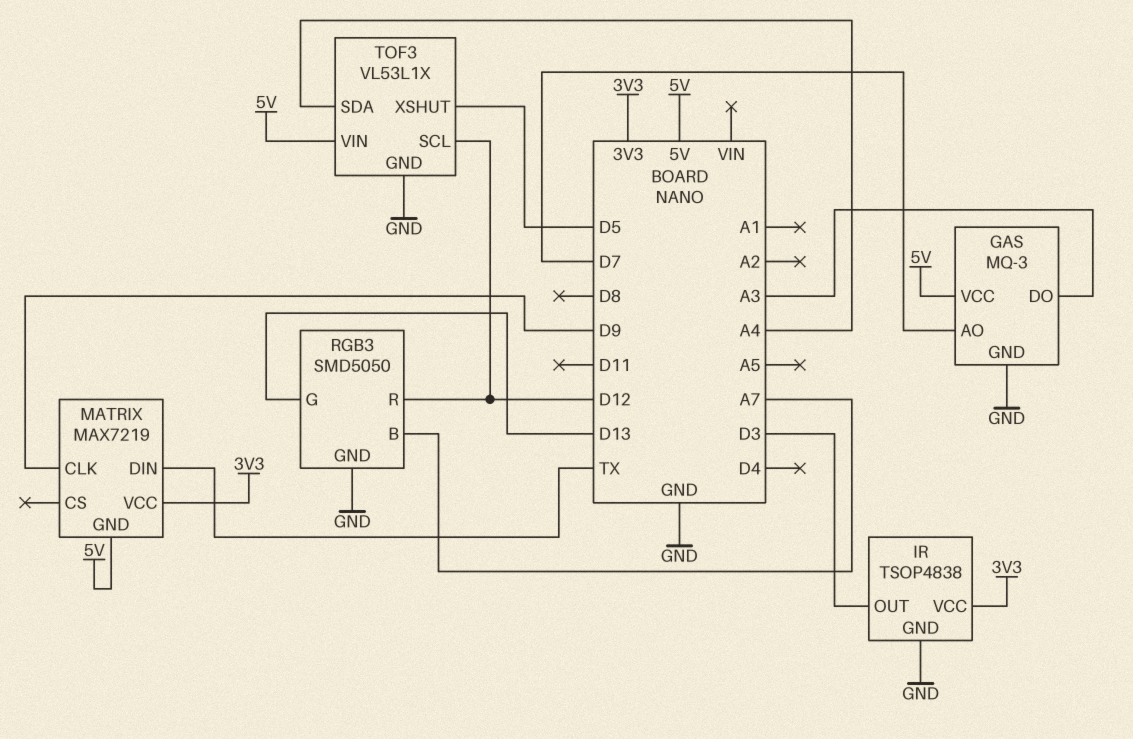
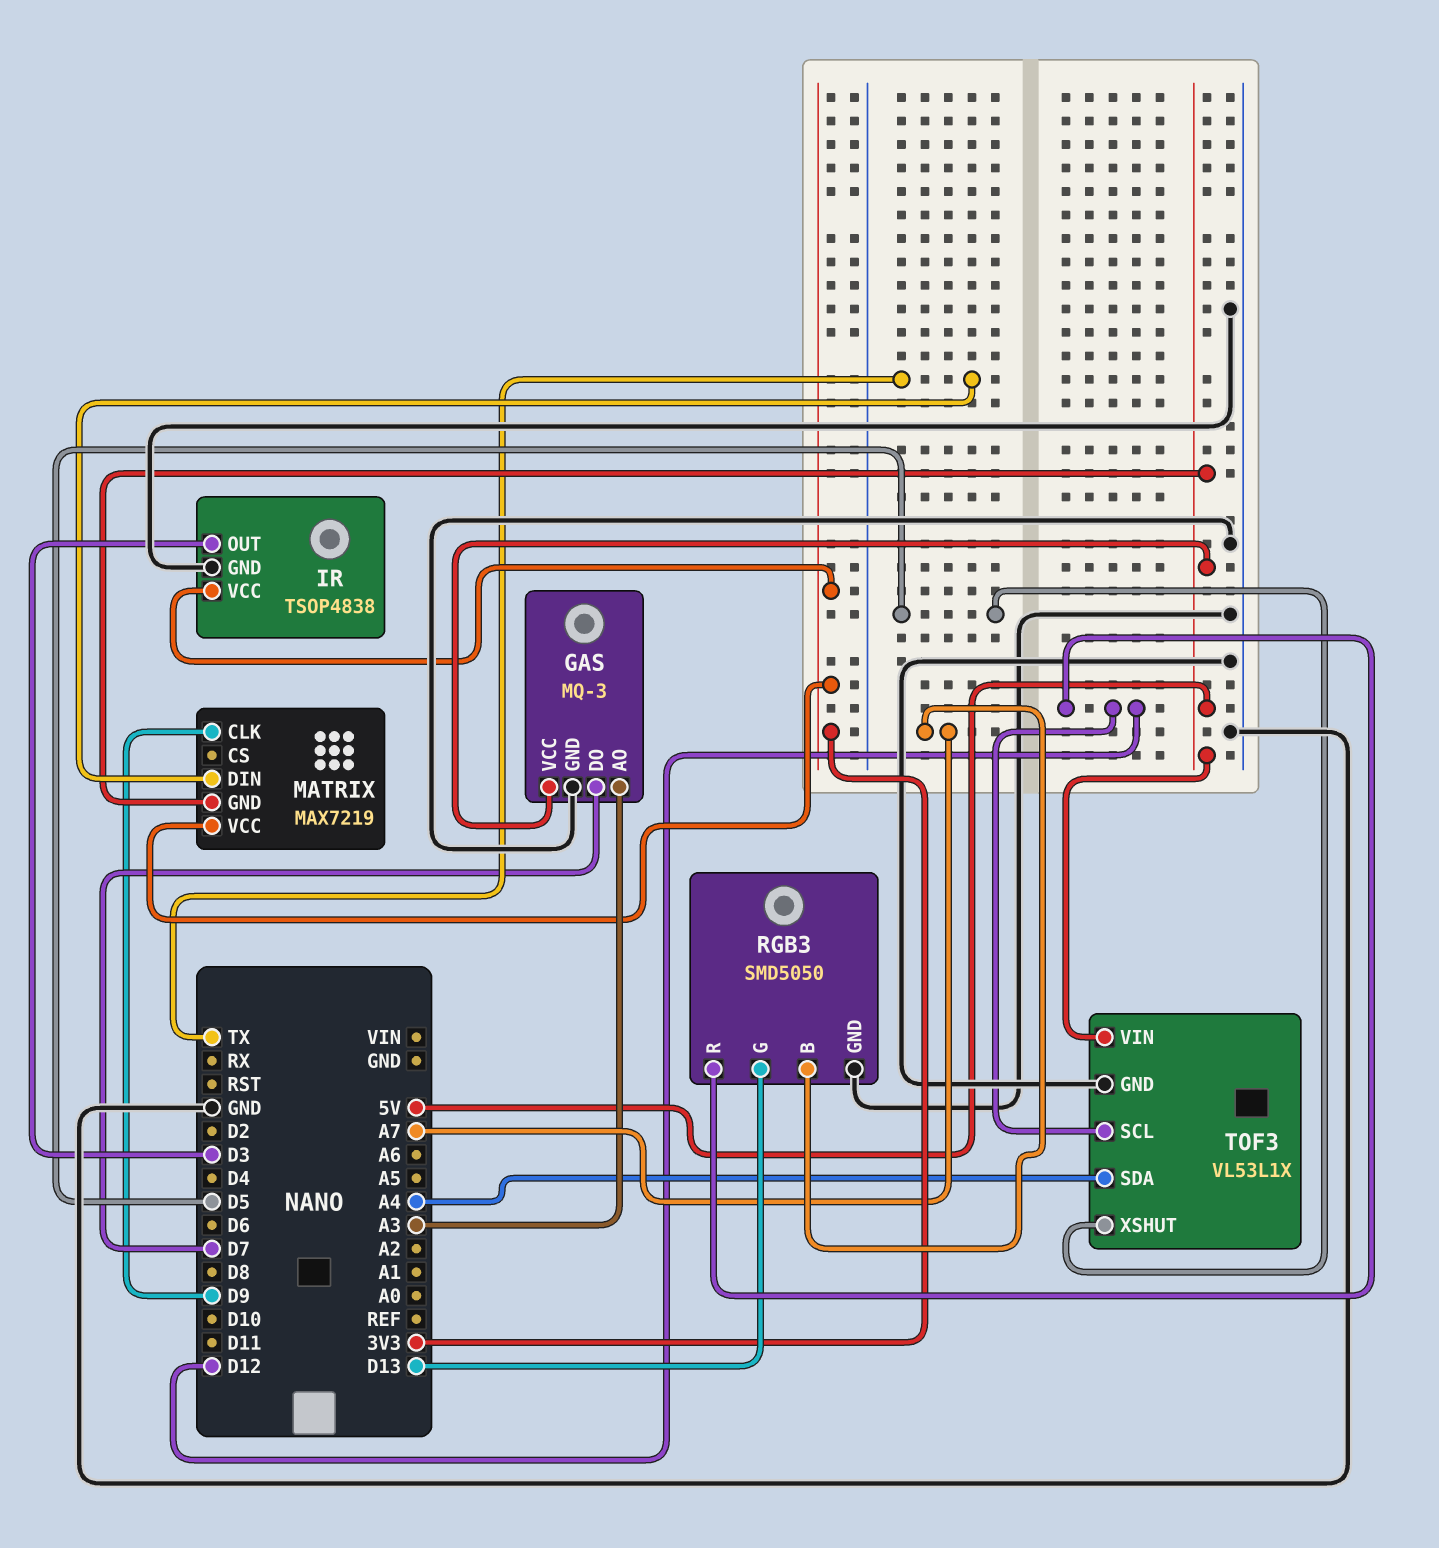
GAS pin AO: D7 -> A3
GAS pin DO: A3 -> D7

